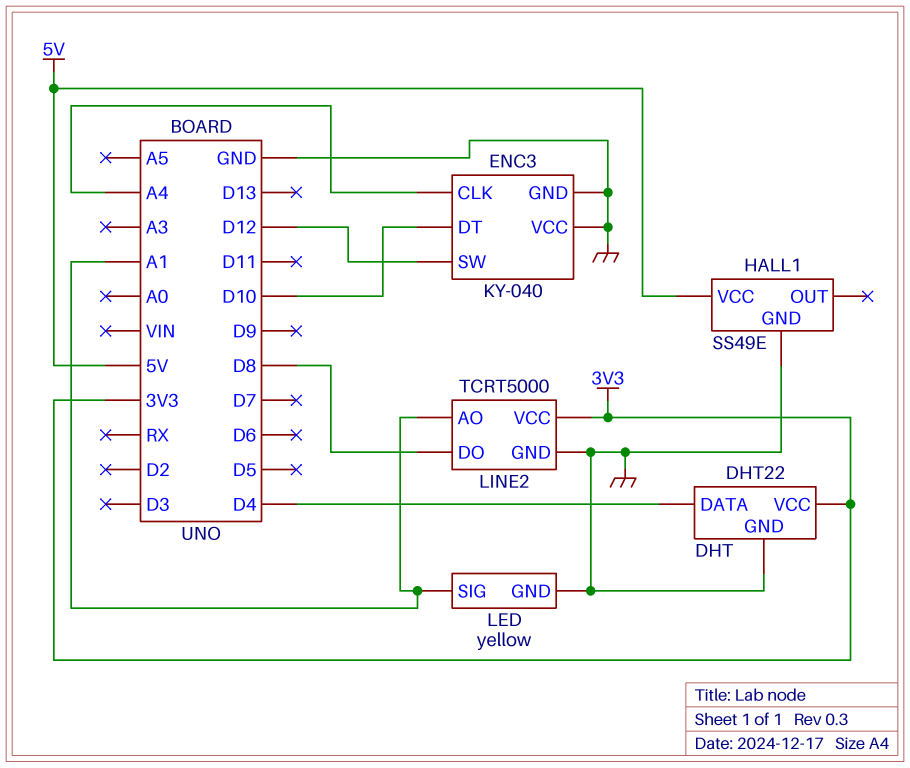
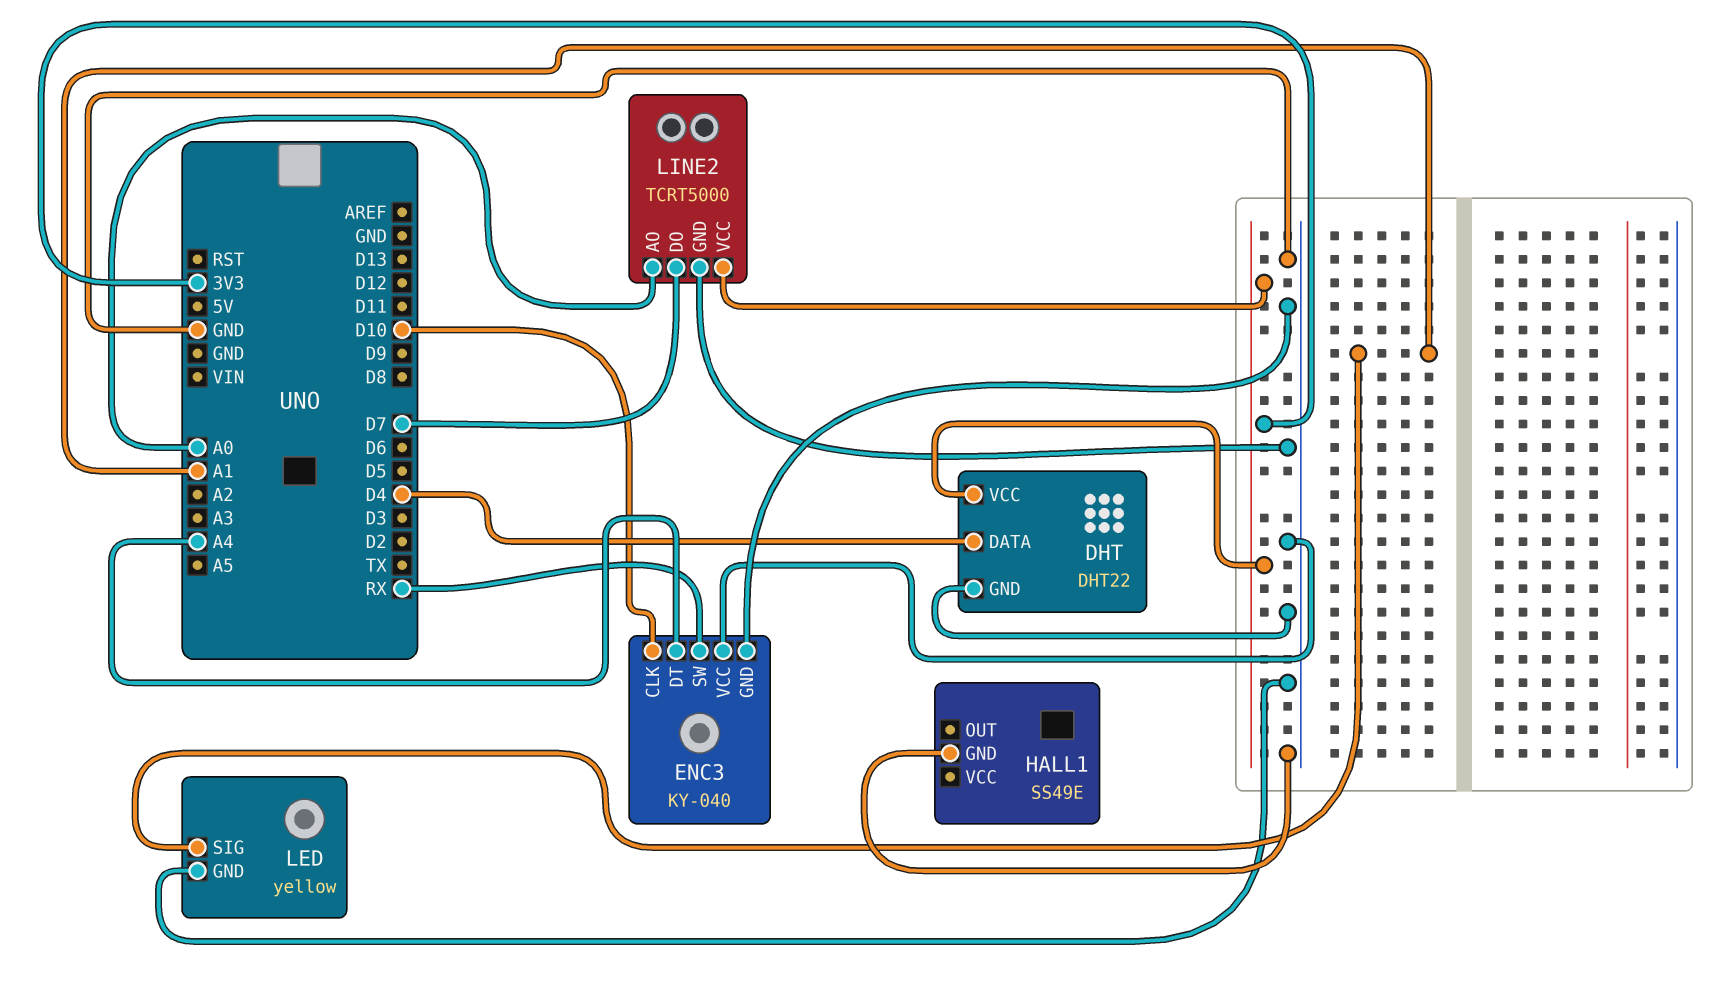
ENC3 pin CLK: A4 -> D10
ENC3 pin DT: D10 -> A4
ENC3 pin SW: D12 -> RX
HALL1 pin VCC: 5V -> none
LINE2 pin AO: A1 -> A0
LINE2 pin DO: D8 -> D7

